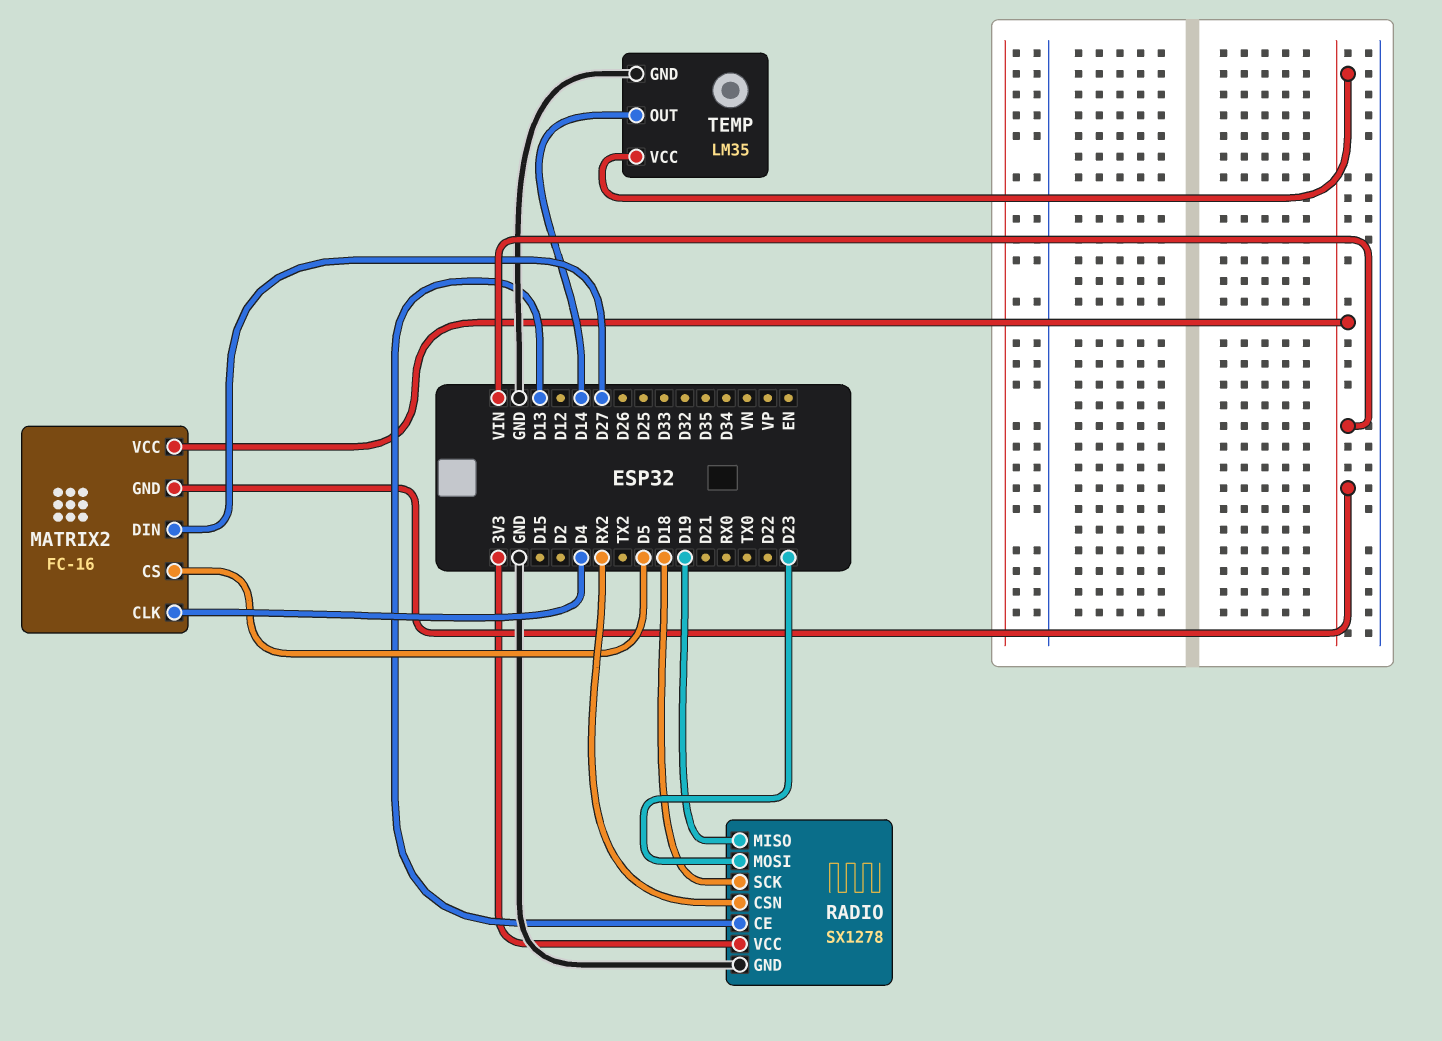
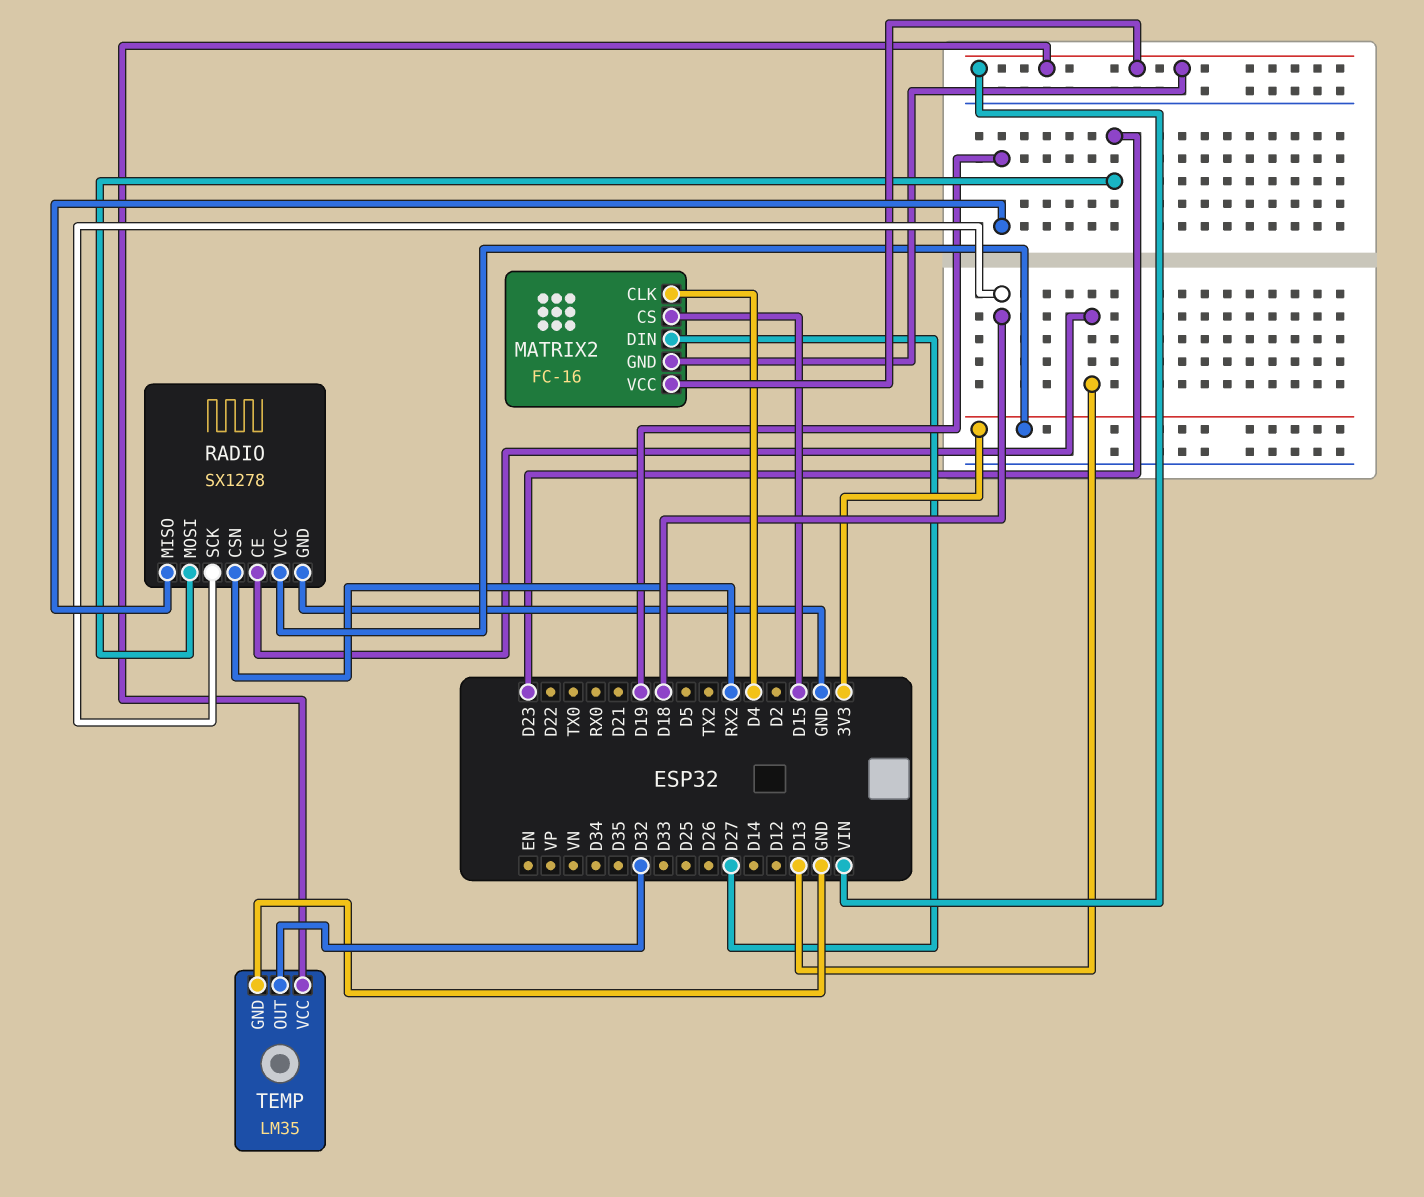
MATRIX2 pin CS: D5 -> D15
TEMP pin OUT: D14 -> D32

